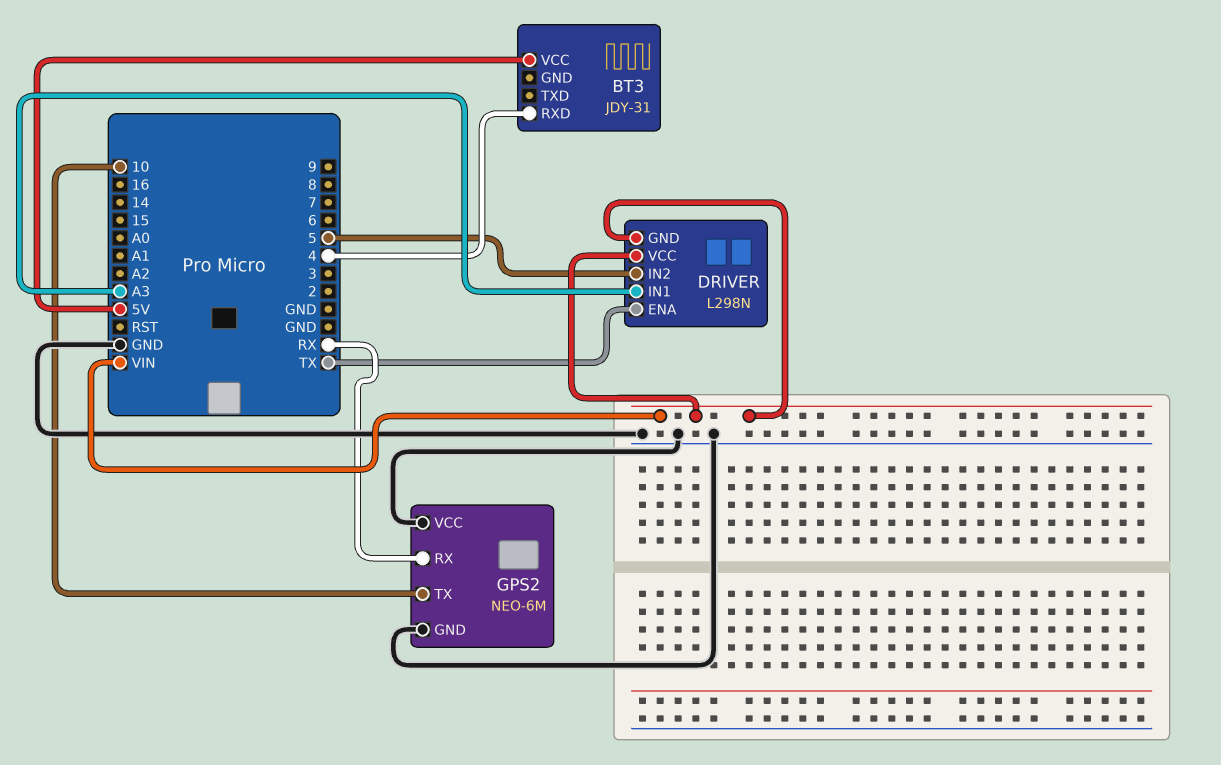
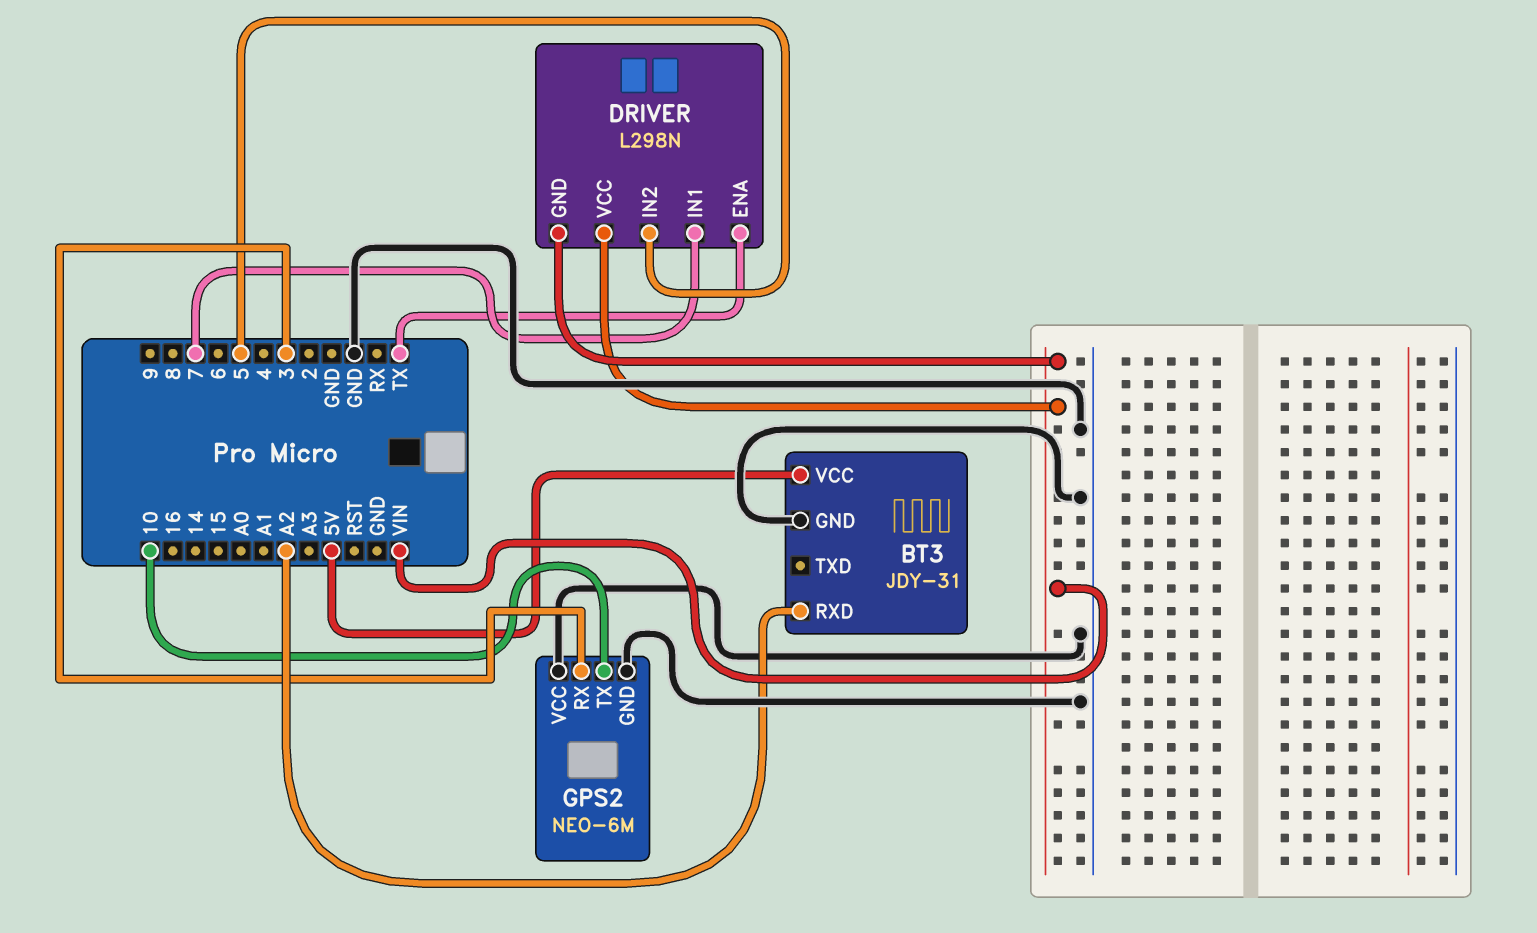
BT3 pin GND: none -> GND
BT3 pin RXD: 4 -> A2
DRIVER pin IN1: A3 -> 7
GPS2 pin RX: RX -> 3

